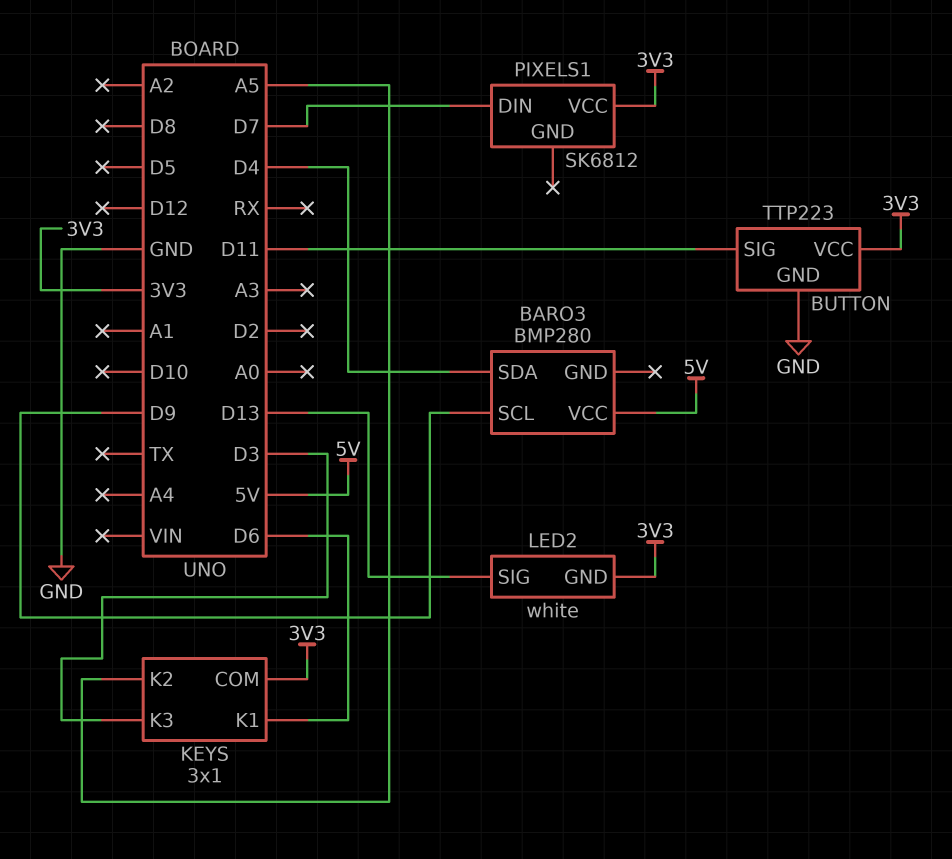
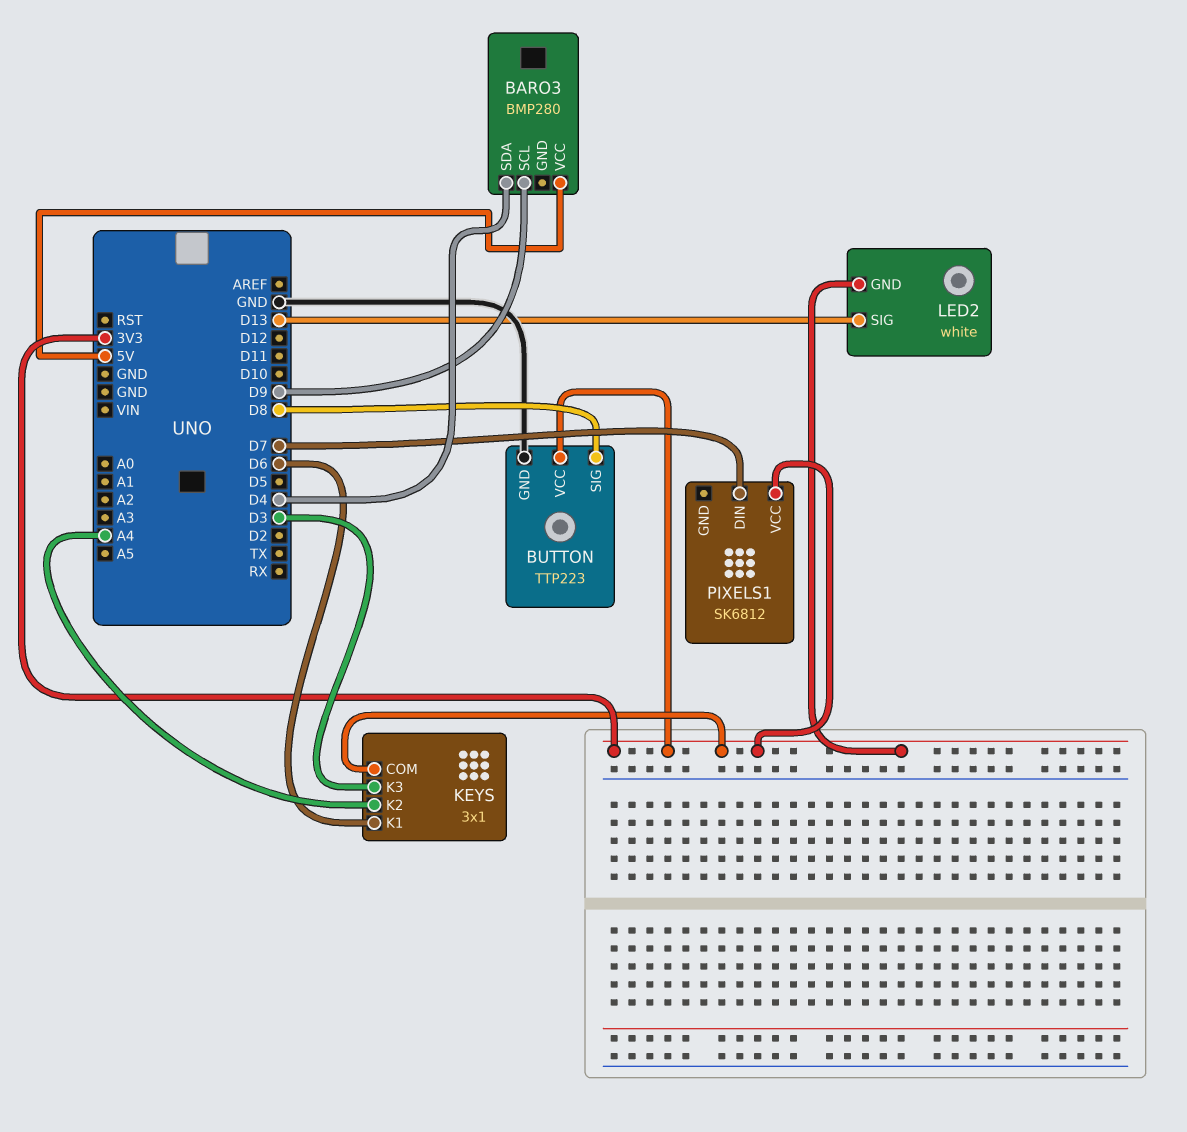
BUTTON pin SIG: D11 -> D8
KEYS pin K2: A5 -> A4

